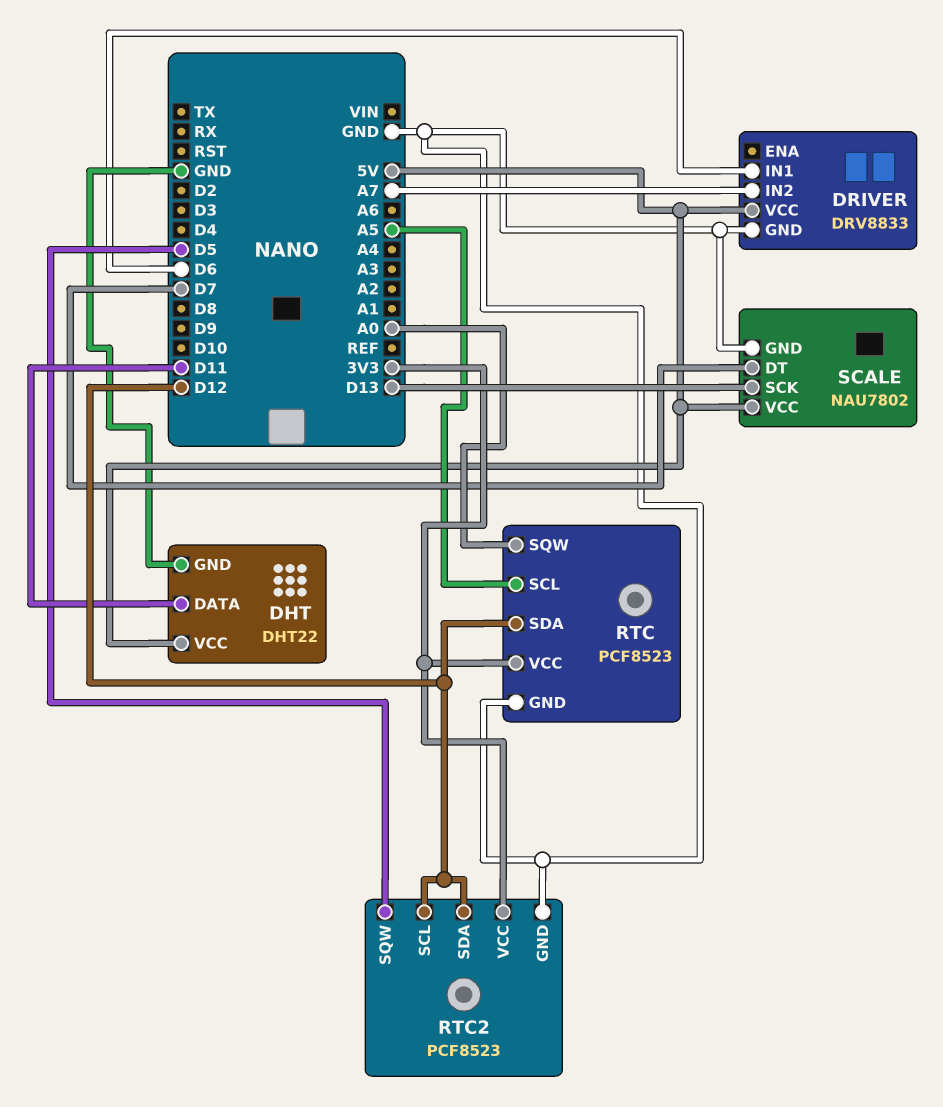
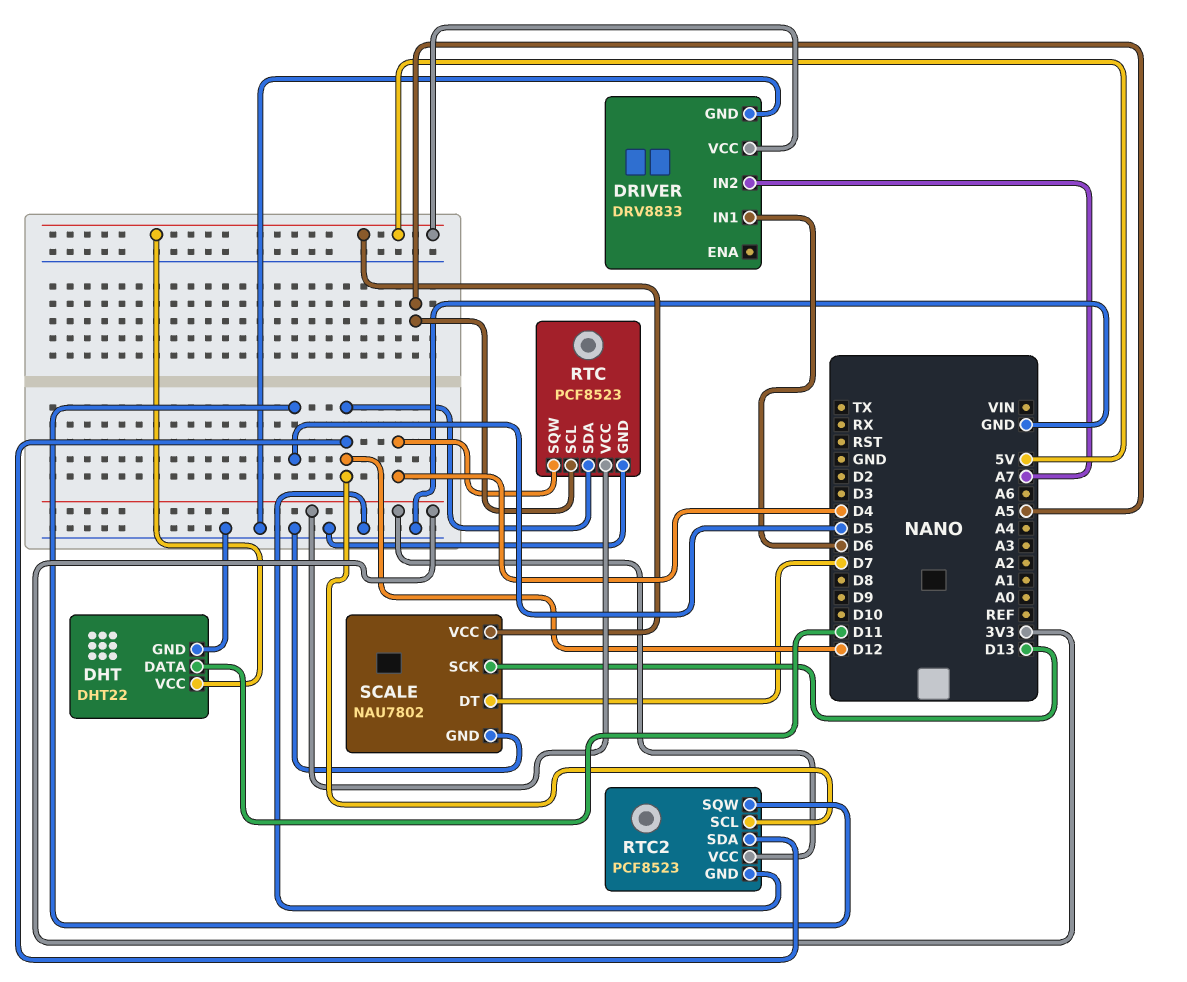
RTC pin SQW: A0 -> D4

